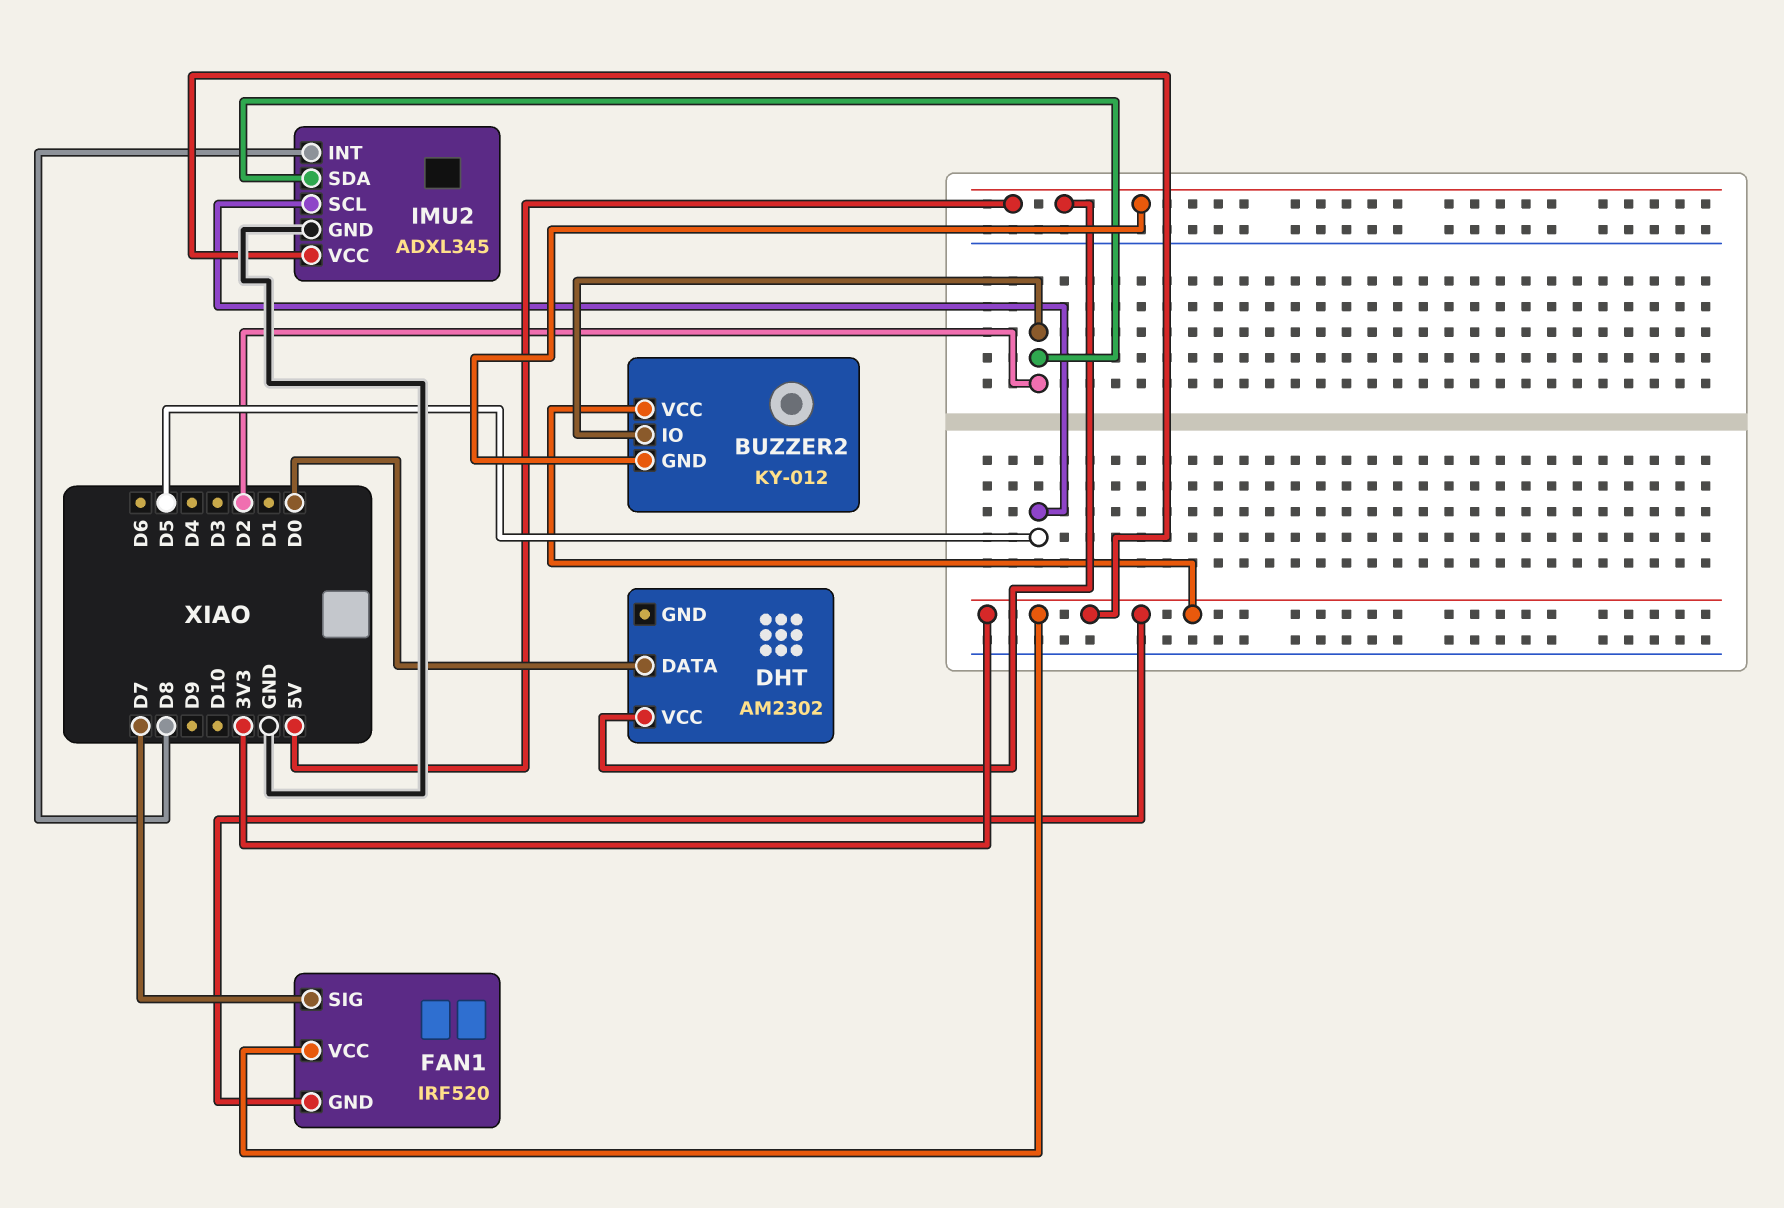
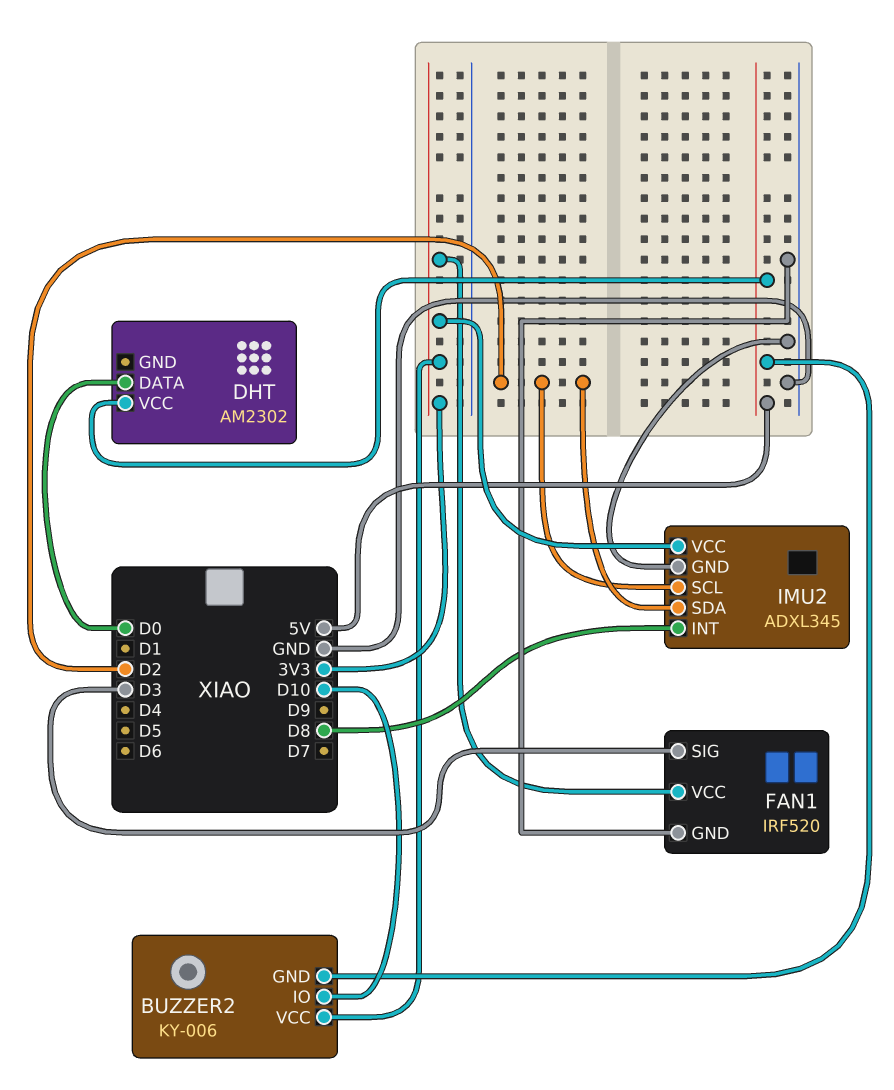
BUZZER2: KY-012 -> KY-006
BUZZER2 pin IO: D2 -> D10
FAN1 pin GND: 3V3 -> GND
FAN1 pin SIG: D7 -> D3
IMU2 pin SCL: D5 -> D2

